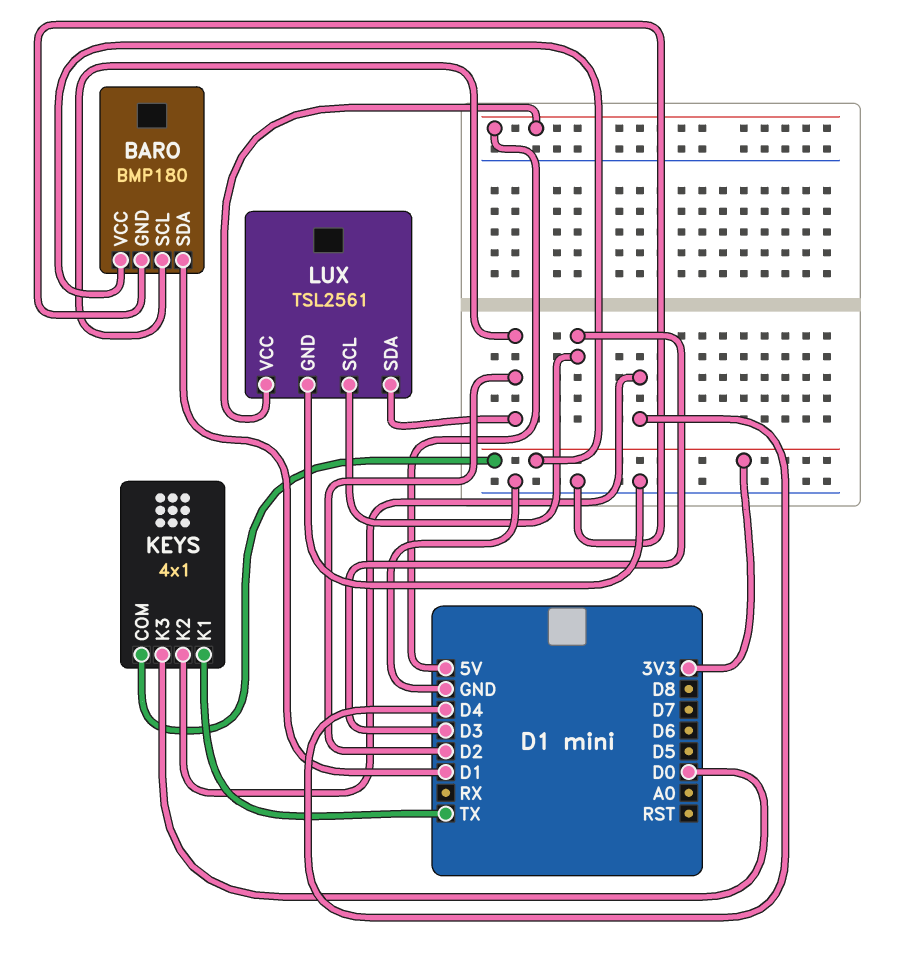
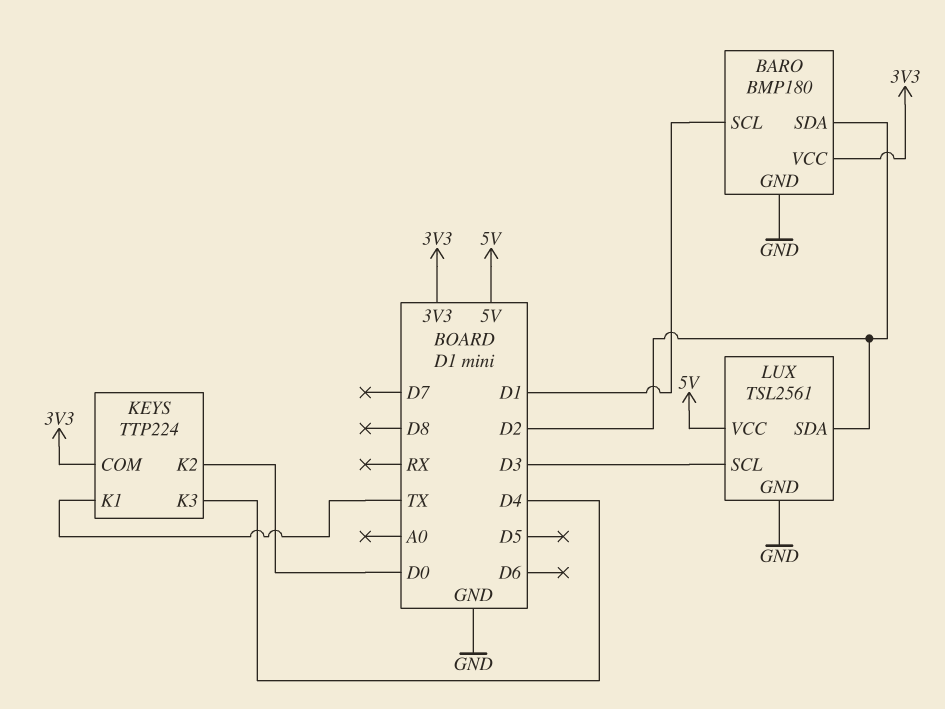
BARO pin SCL: D2 -> D1
BARO pin SDA: D1 -> D2
KEYS: 4x1 -> TTP224
KEYS pin K2: D4 -> D0
KEYS pin K3: D0 -> D4

